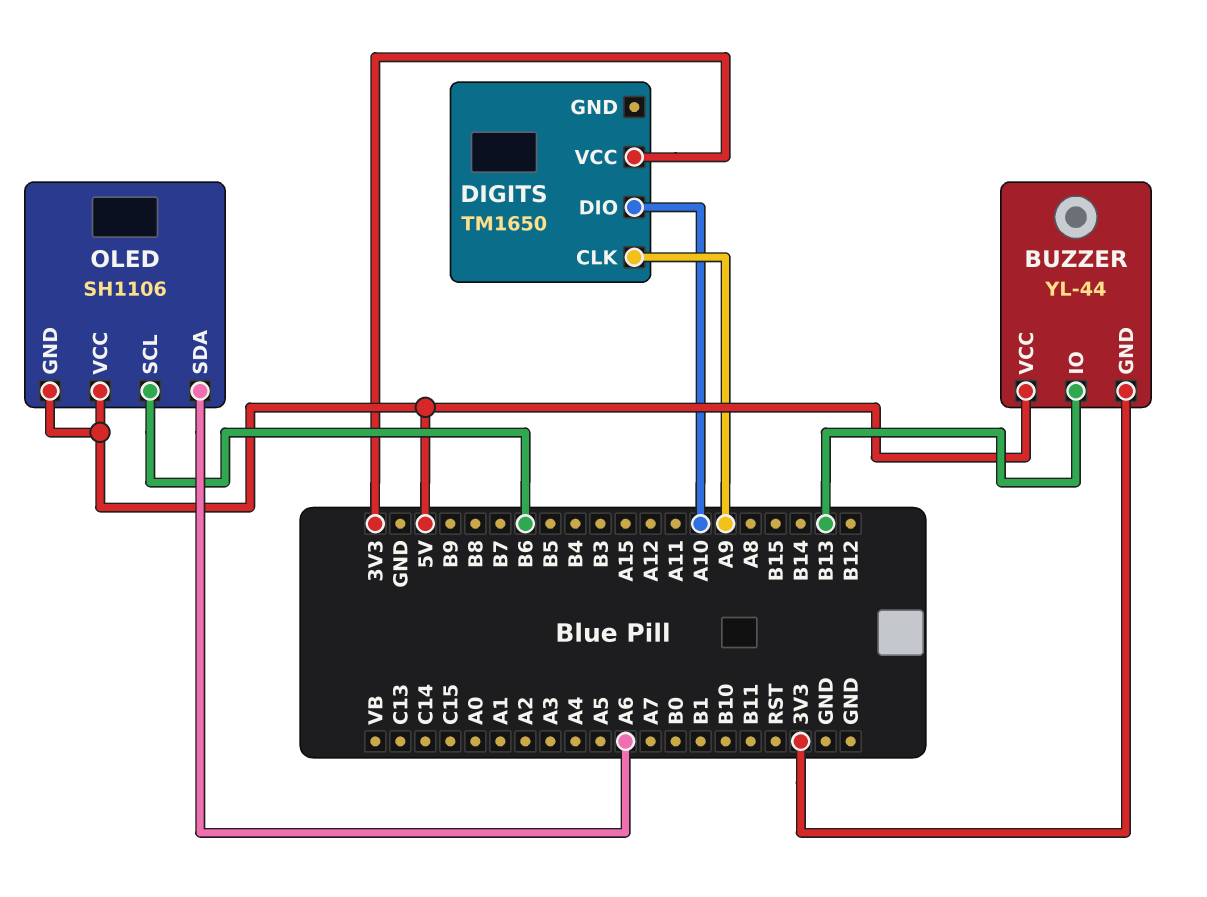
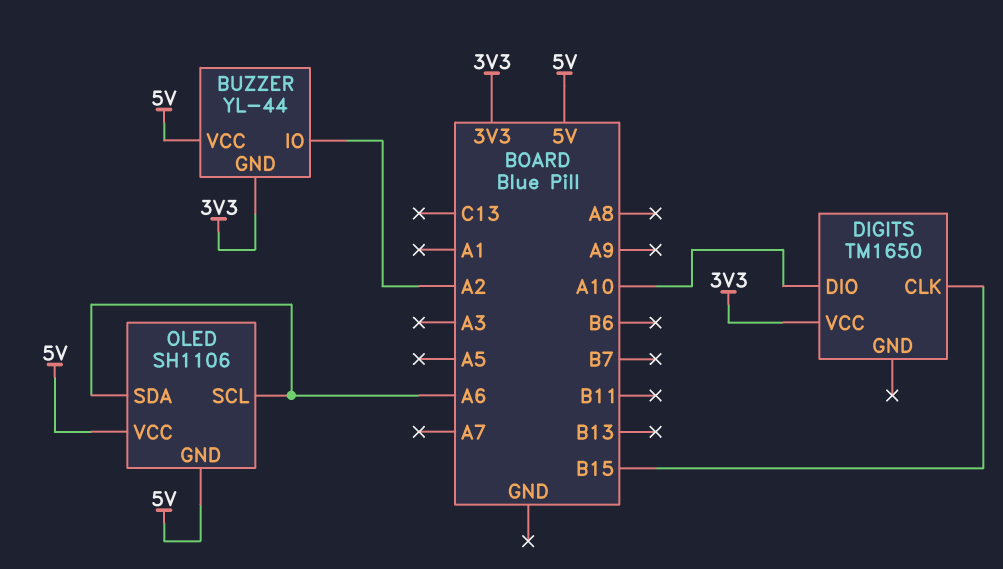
BUZZER pin IO: B13 -> A2
DIGITS pin CLK: A9 -> B15
OLED pin SCL: B6 -> A6

